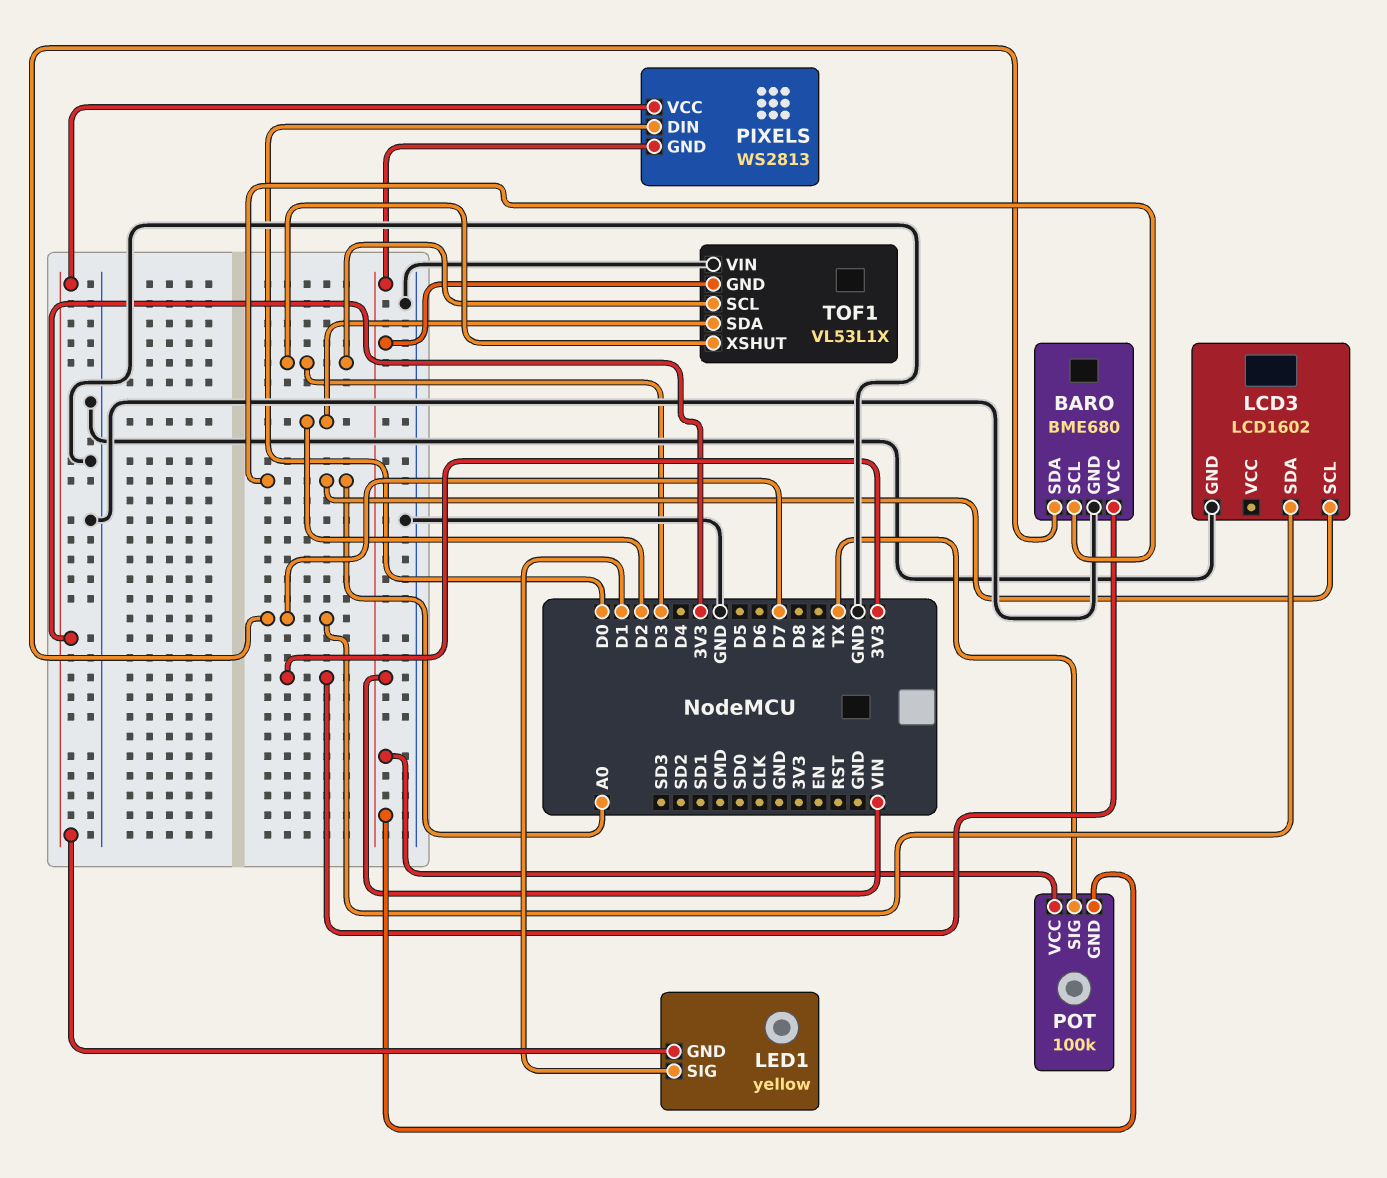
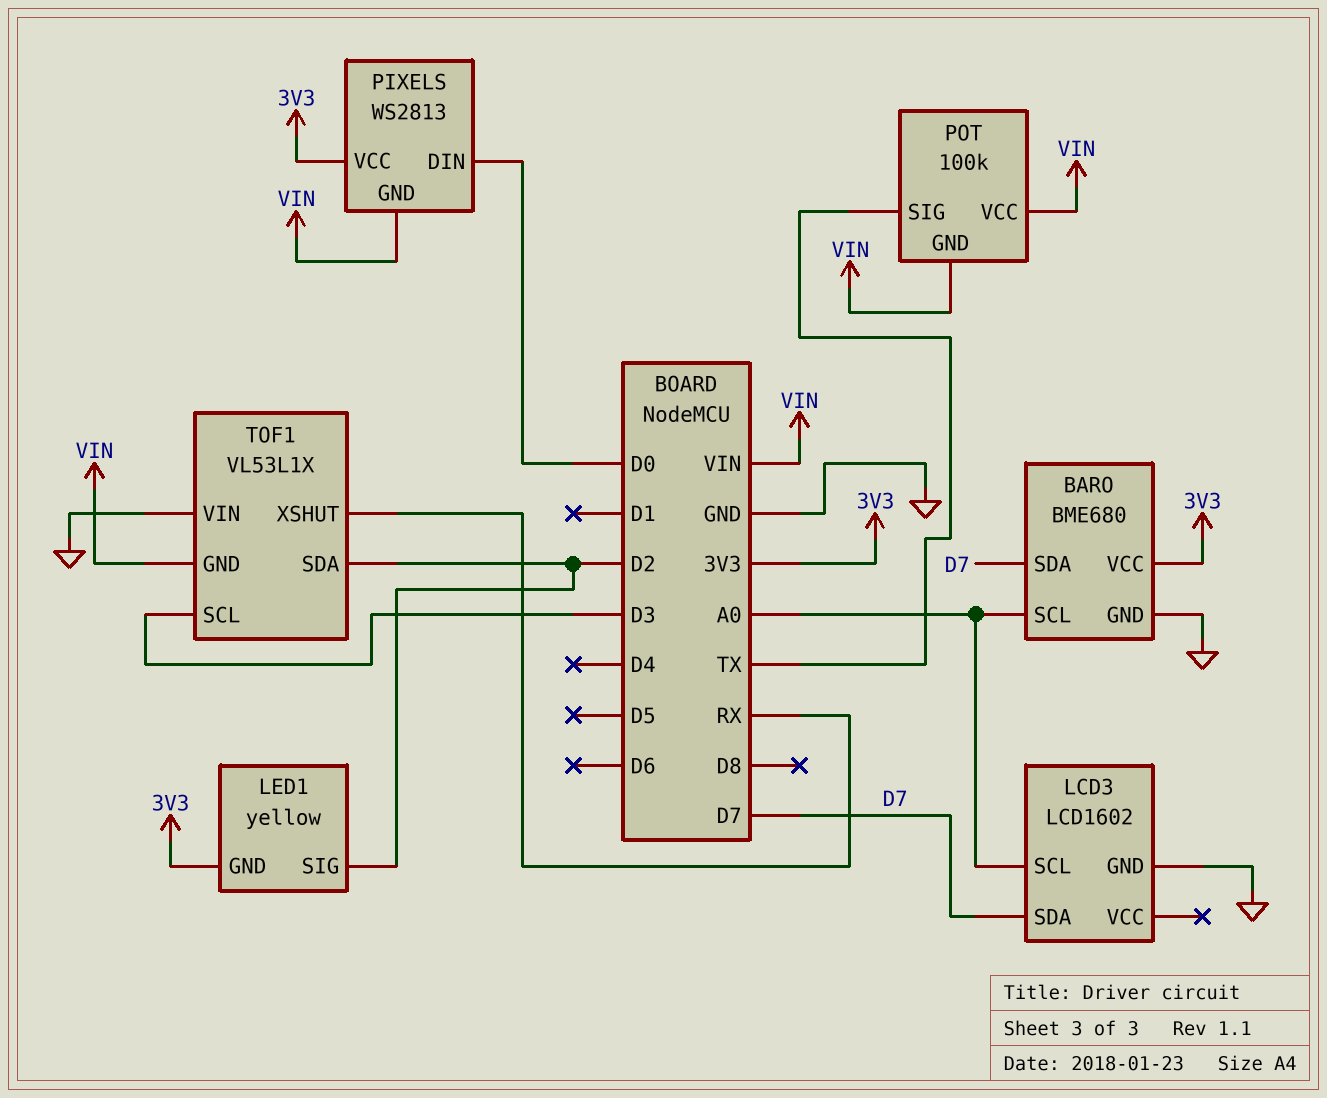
LED1 pin SIG: D1 -> D2
TOF1 pin XSHUT: D3 -> RX

